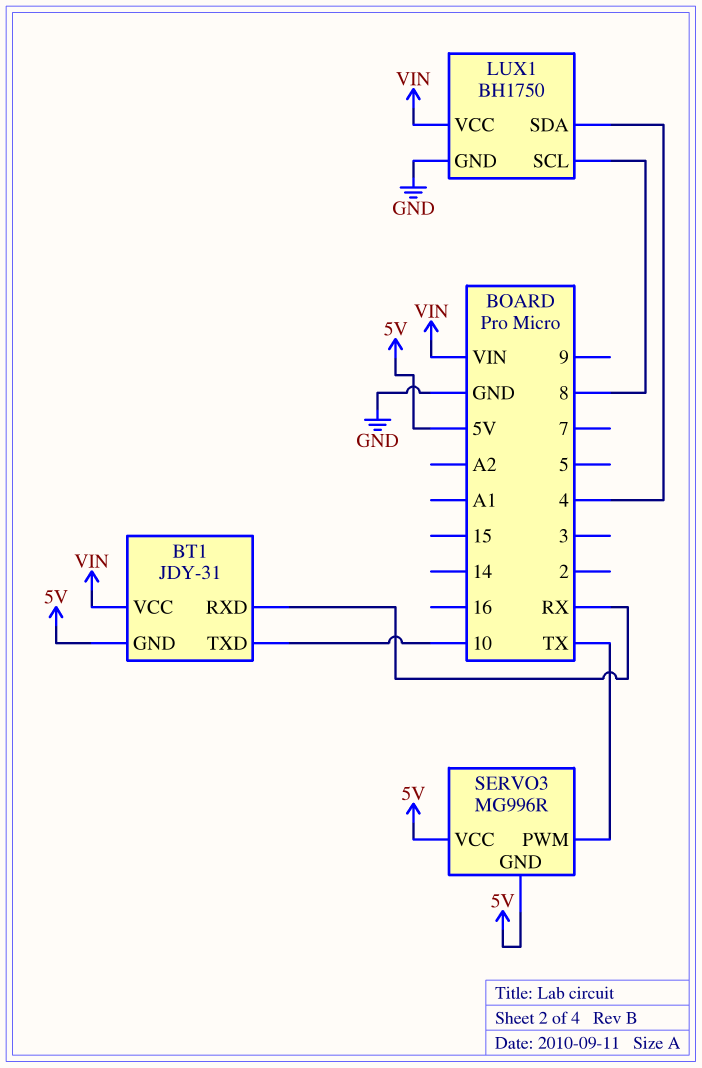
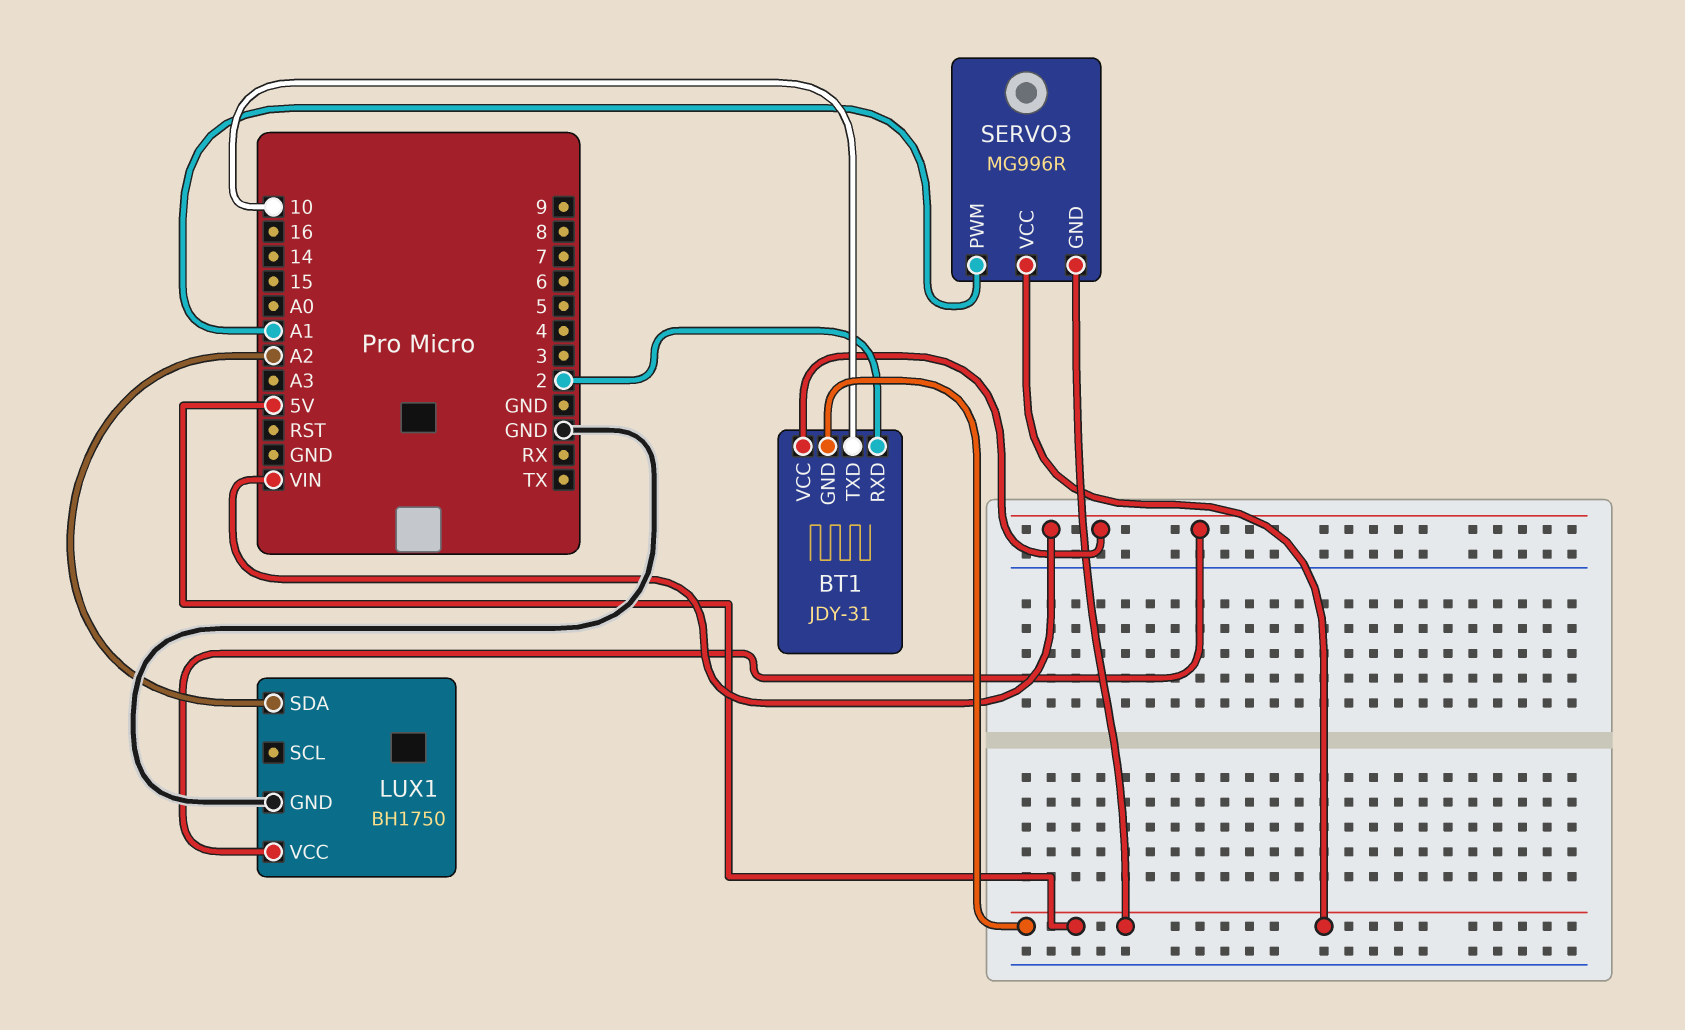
BT1 pin RXD: RX -> 2
LUX1 pin SCL: 8 -> none
LUX1 pin SDA: 4 -> A2
SERVO3 pin PWM: TX -> A1

